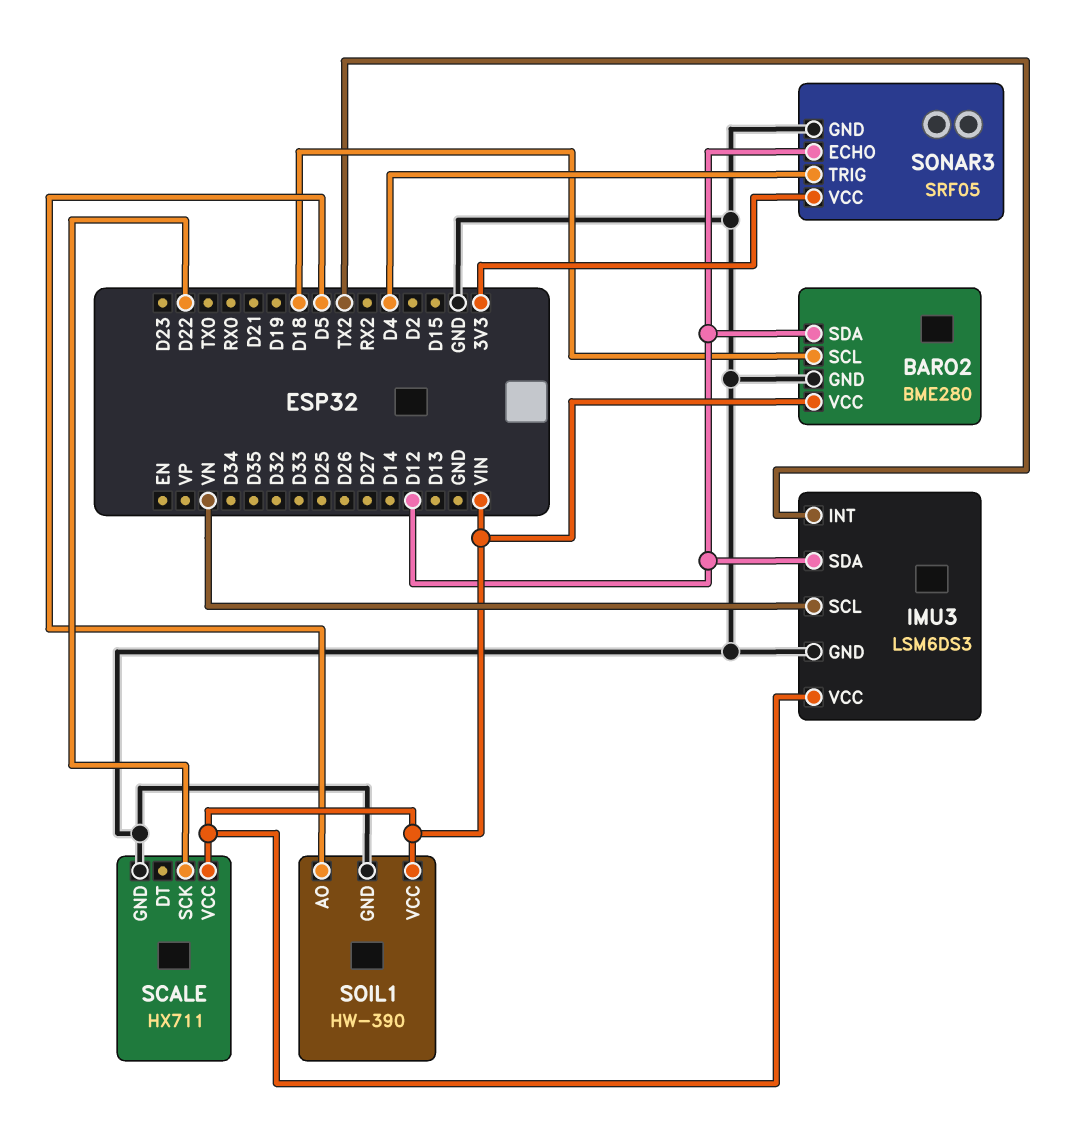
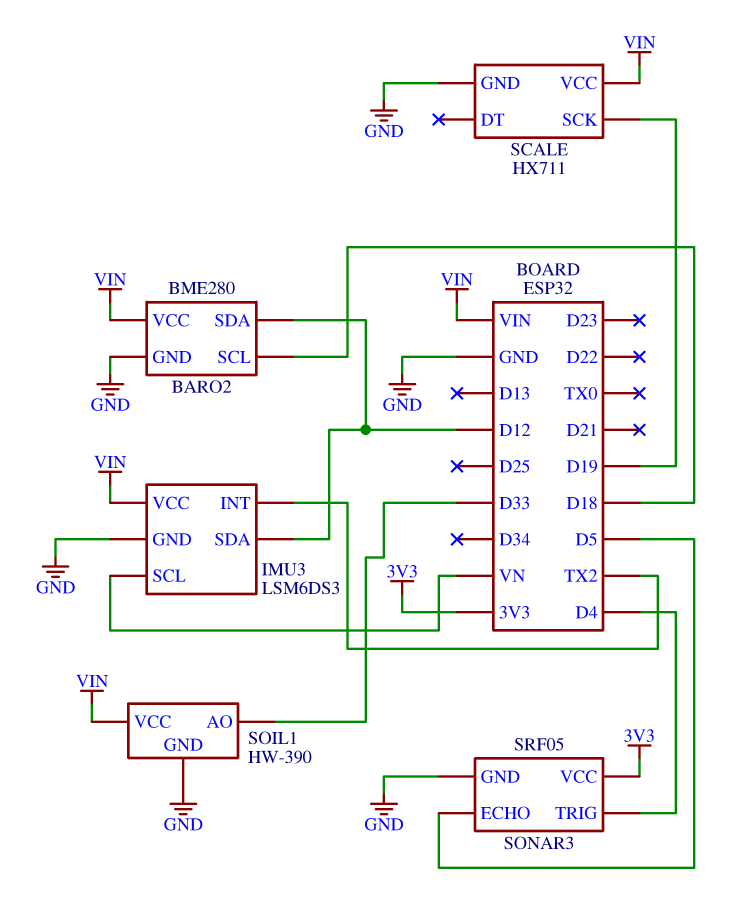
SCALE pin SCK: D22 -> D19
SOIL1 pin AO: D5 -> D33
SONAR3 pin ECHO: D12 -> D5

